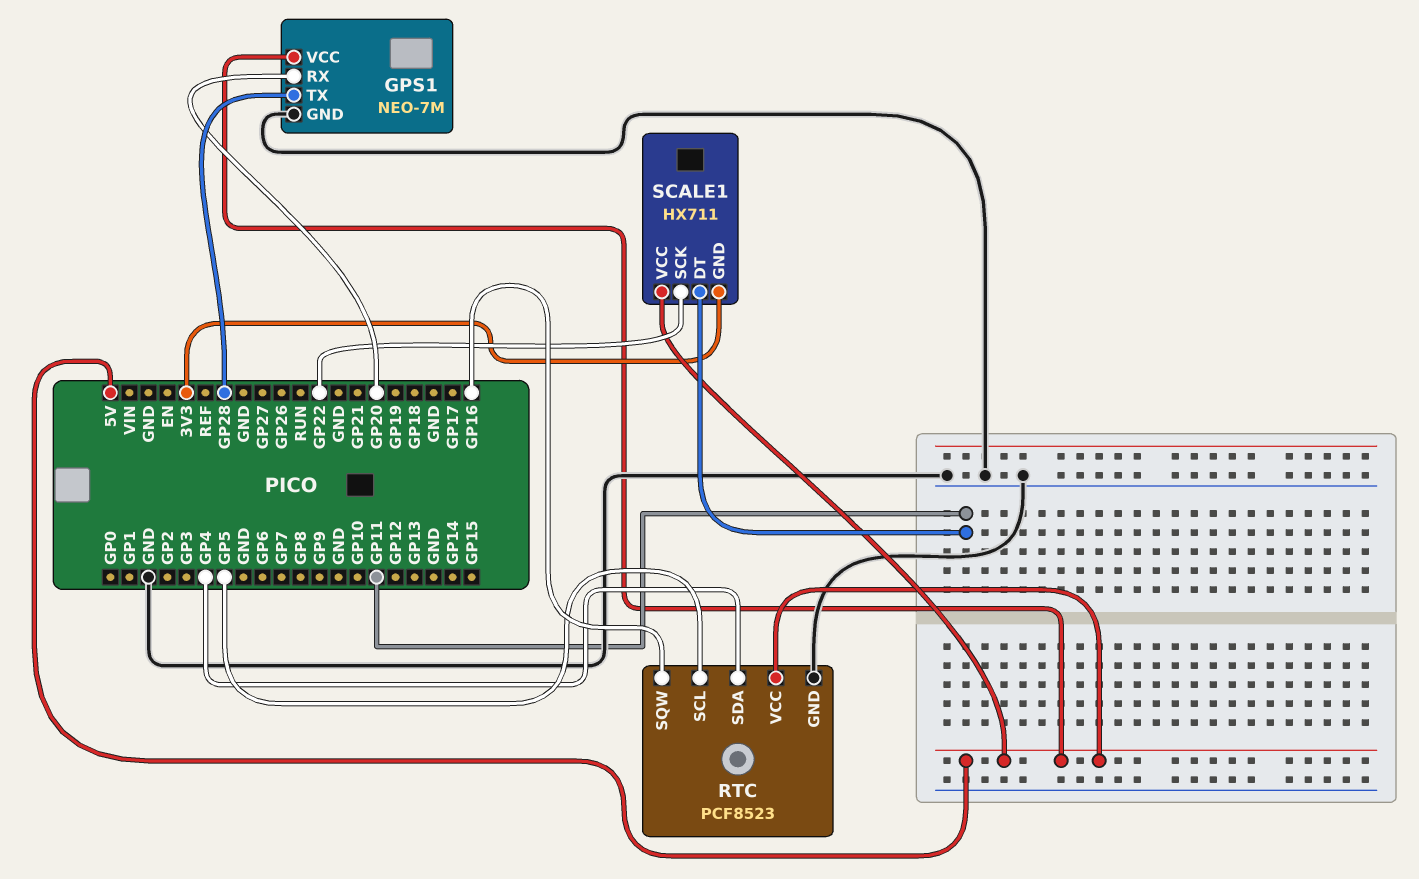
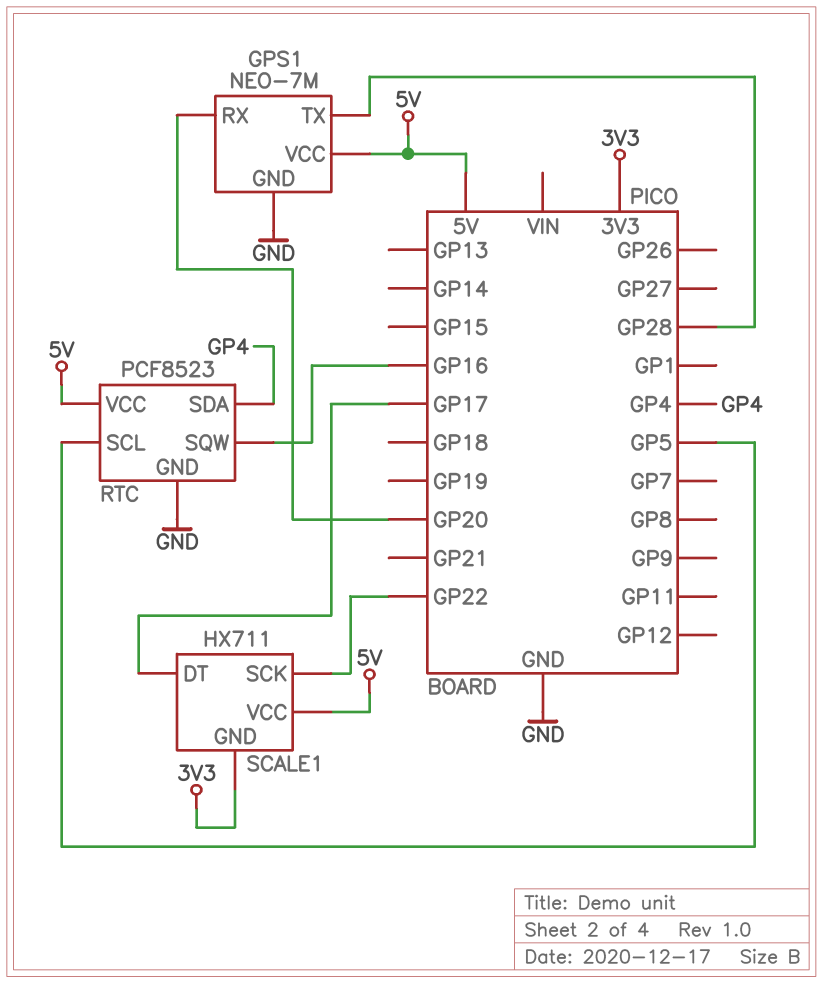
SCALE1 pin DT: GP11 -> GP17

